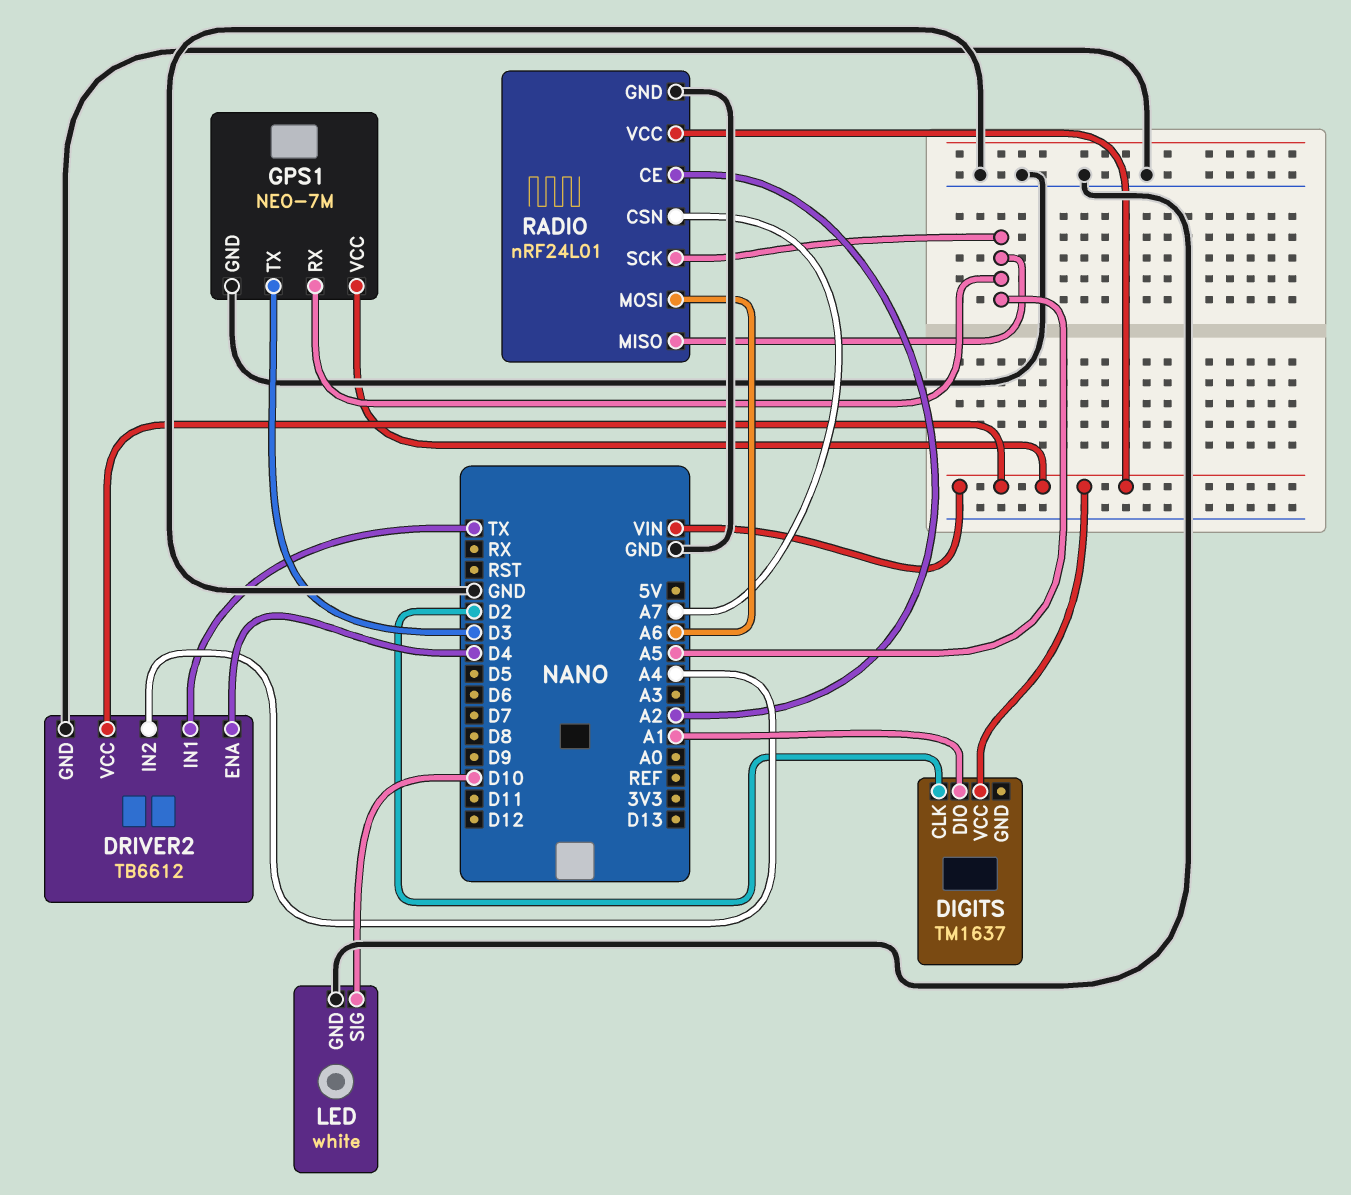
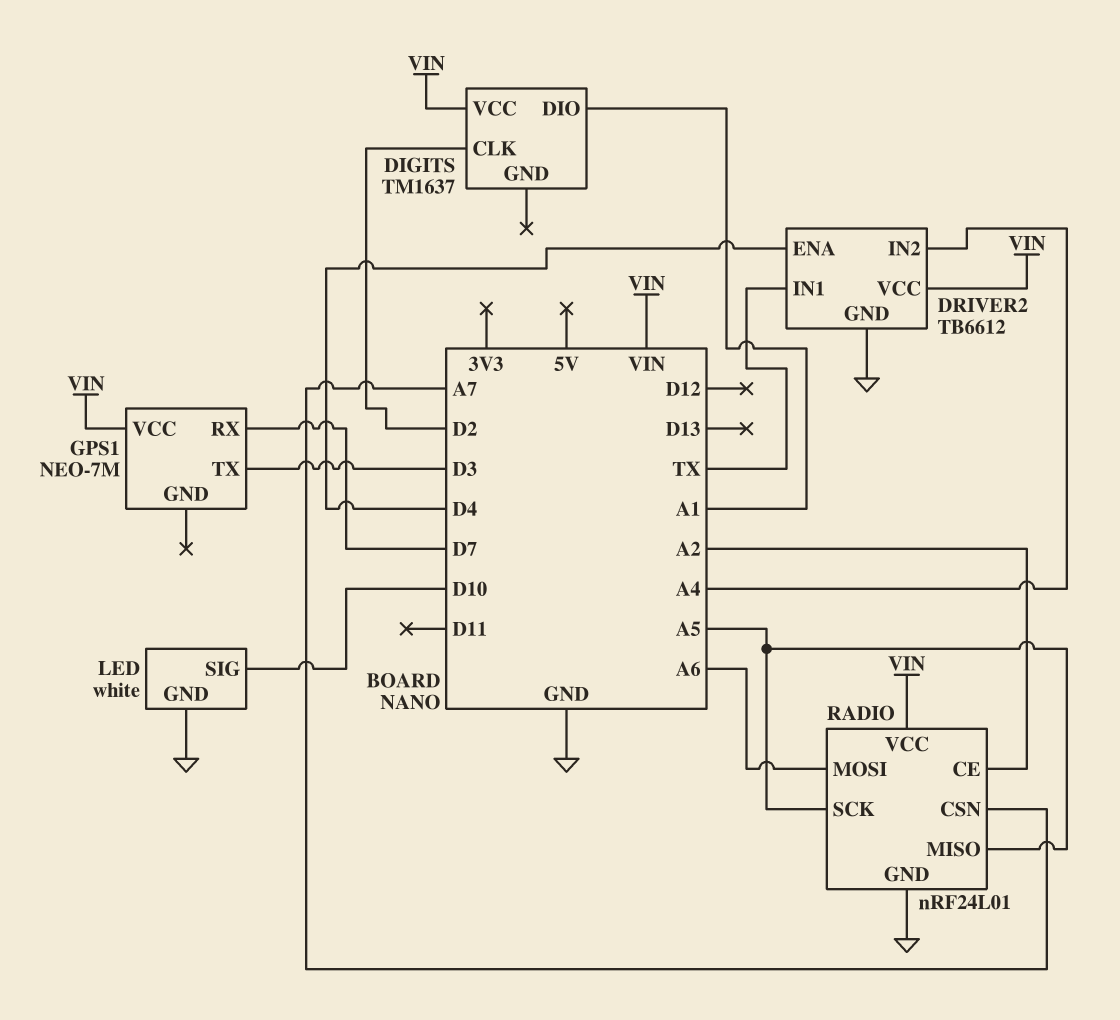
GPS1 pin GND: GND -> none
GPS1 pin RX: A5 -> D7

